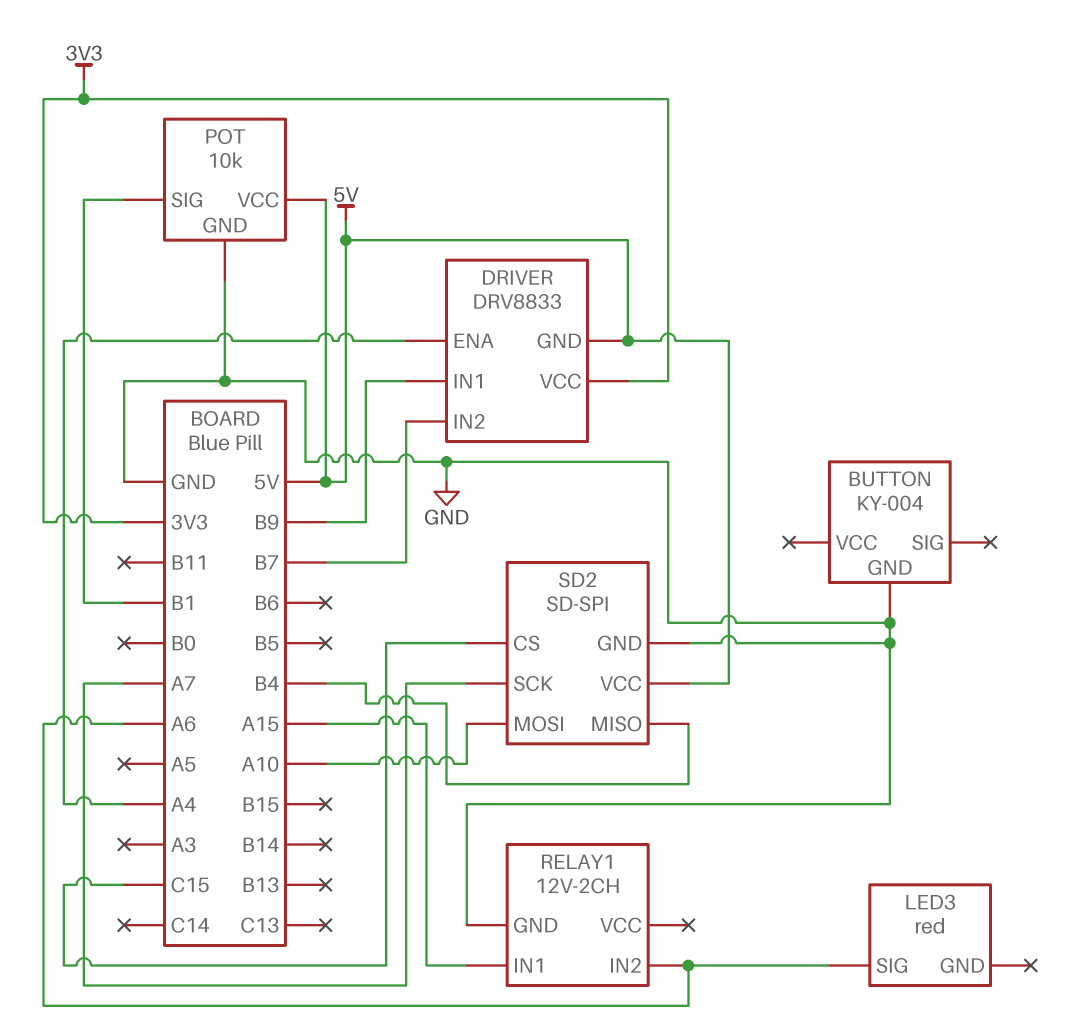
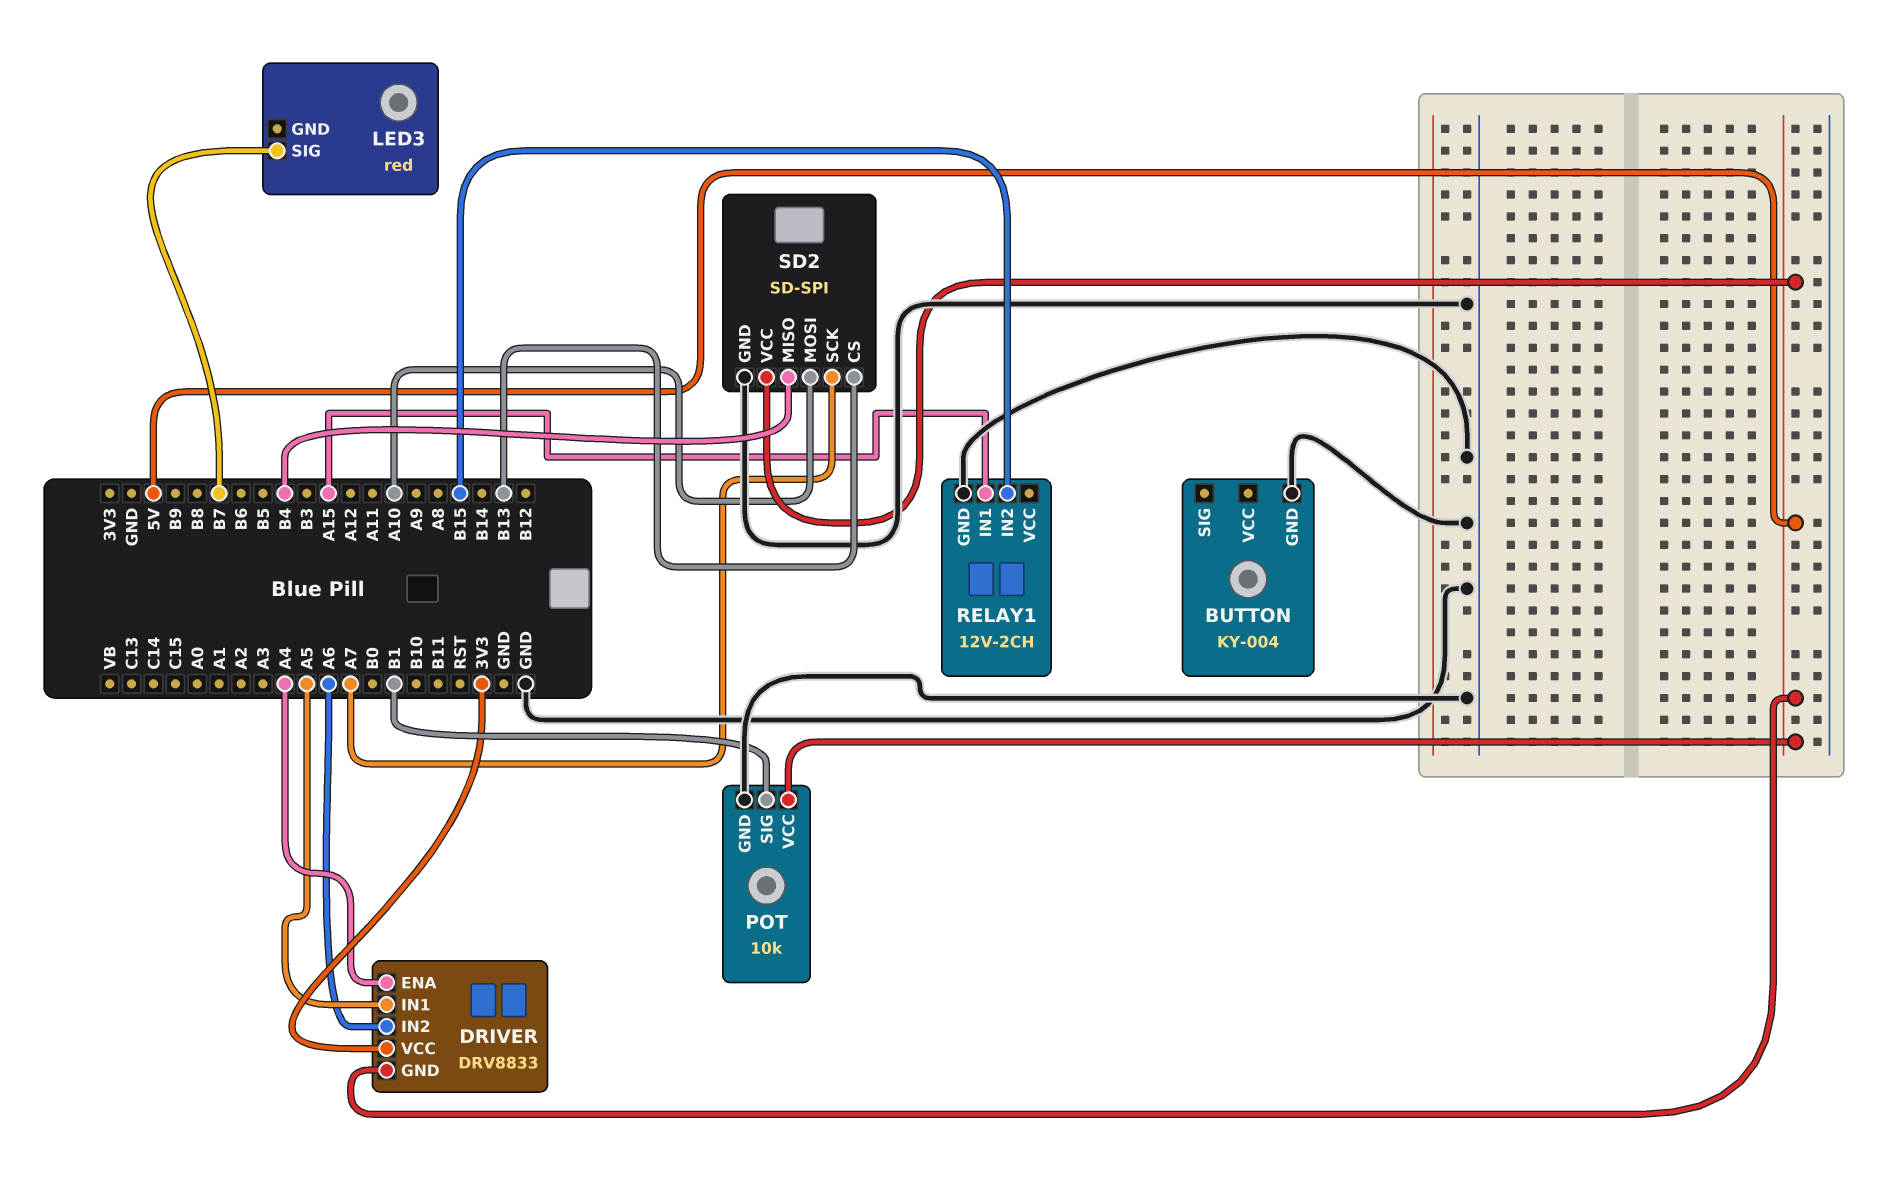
DRIVER pin IN1: B9 -> A5
DRIVER pin IN2: B7 -> A6
LED3 pin SIG: A6 -> B7
RELAY1 pin IN2: A6 -> B15
SD2 pin CS: C15 -> B13

